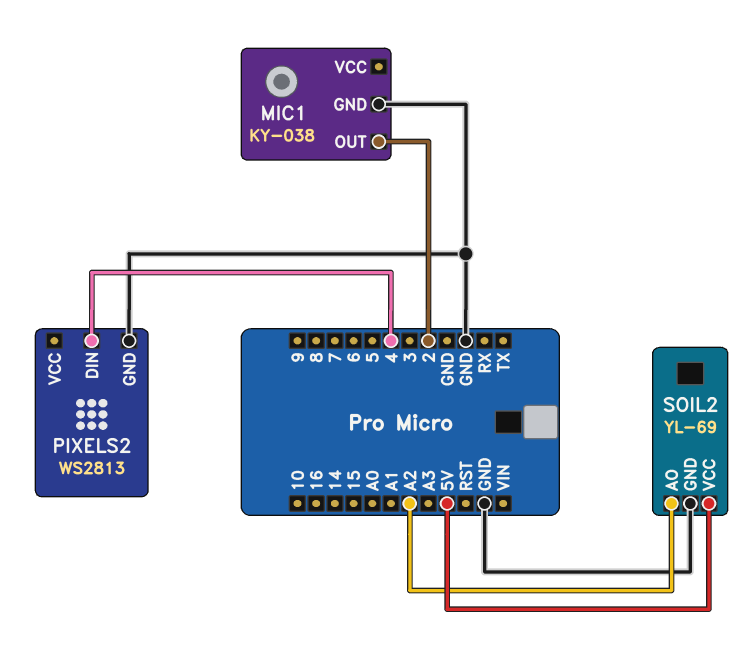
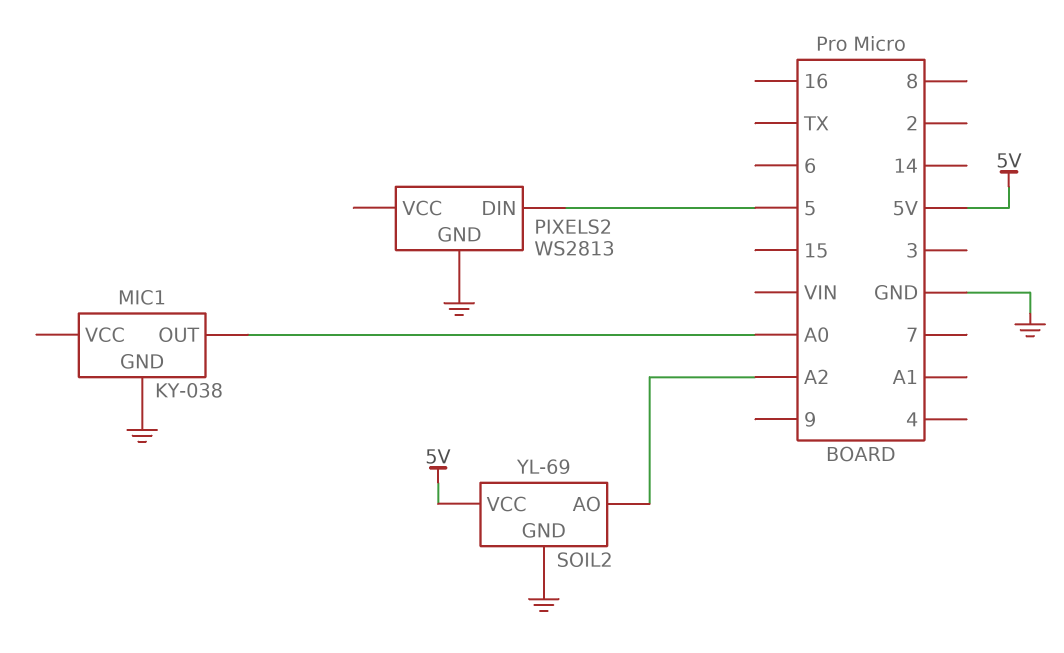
MIC1 pin OUT: 2 -> A0
PIXELS2 pin DIN: 4 -> 5

